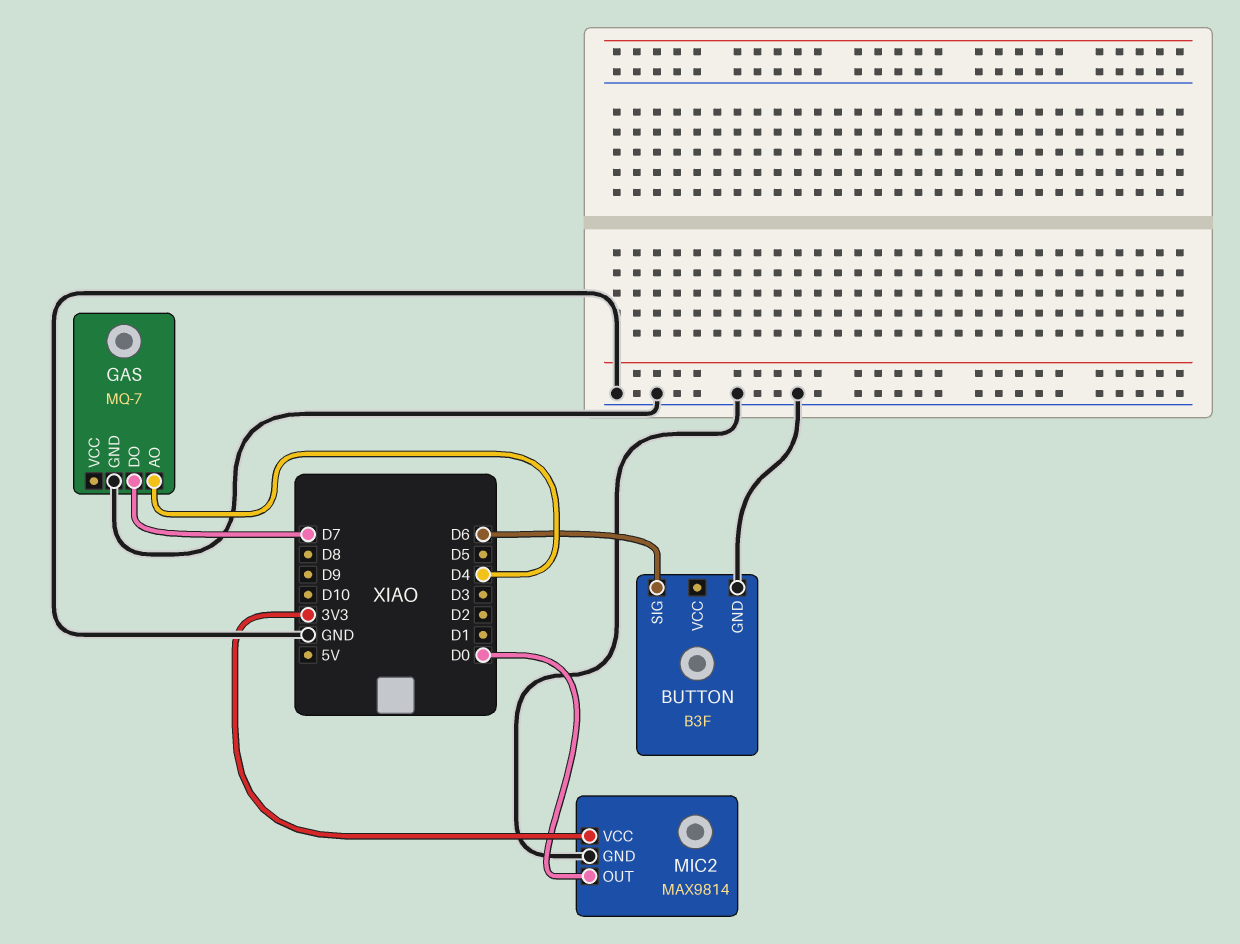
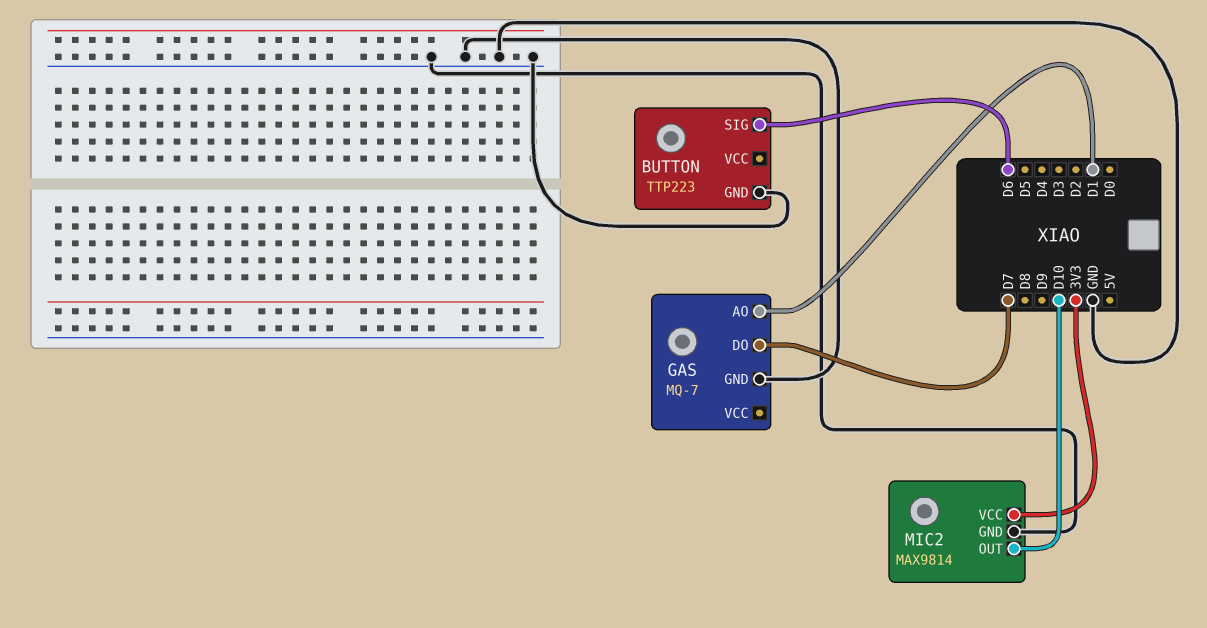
BUTTON: B3F -> TTP223
GAS pin AO: D4 -> D1
MIC2 pin OUT: D0 -> D10

